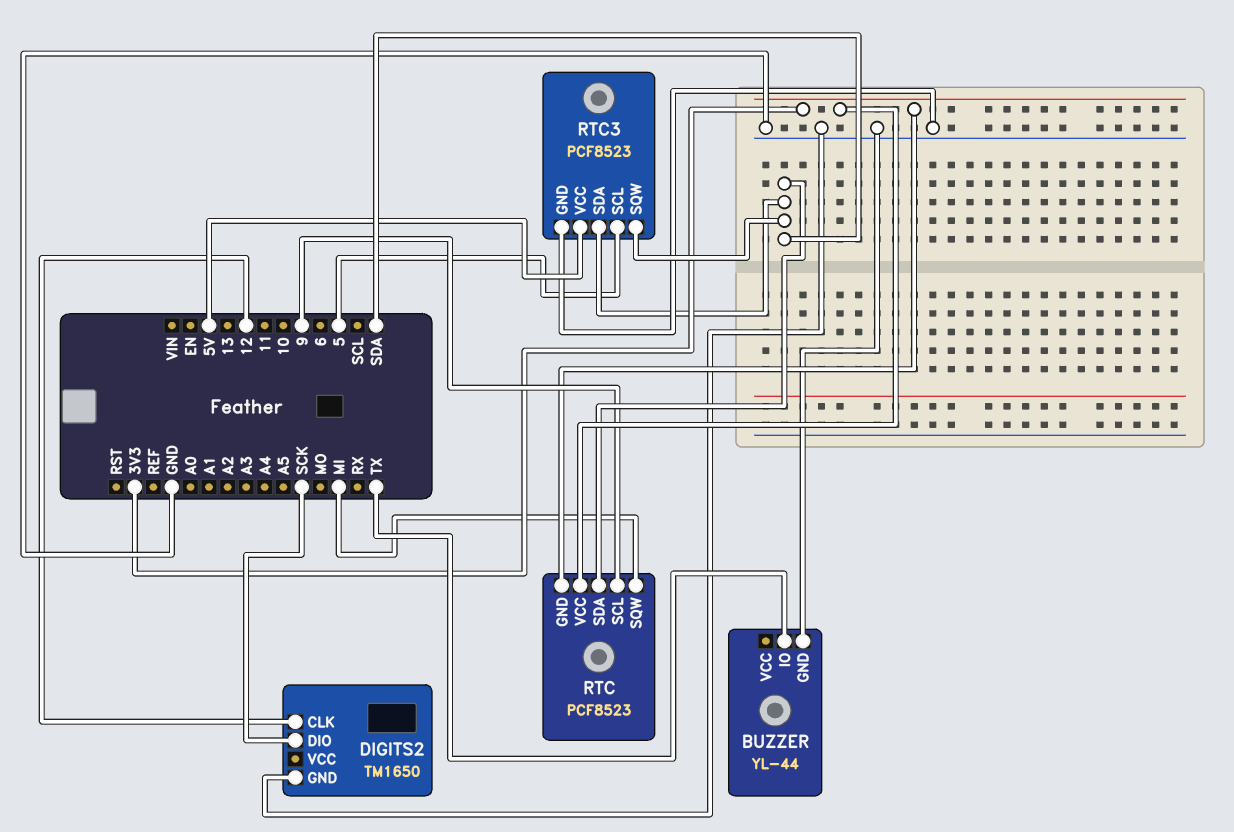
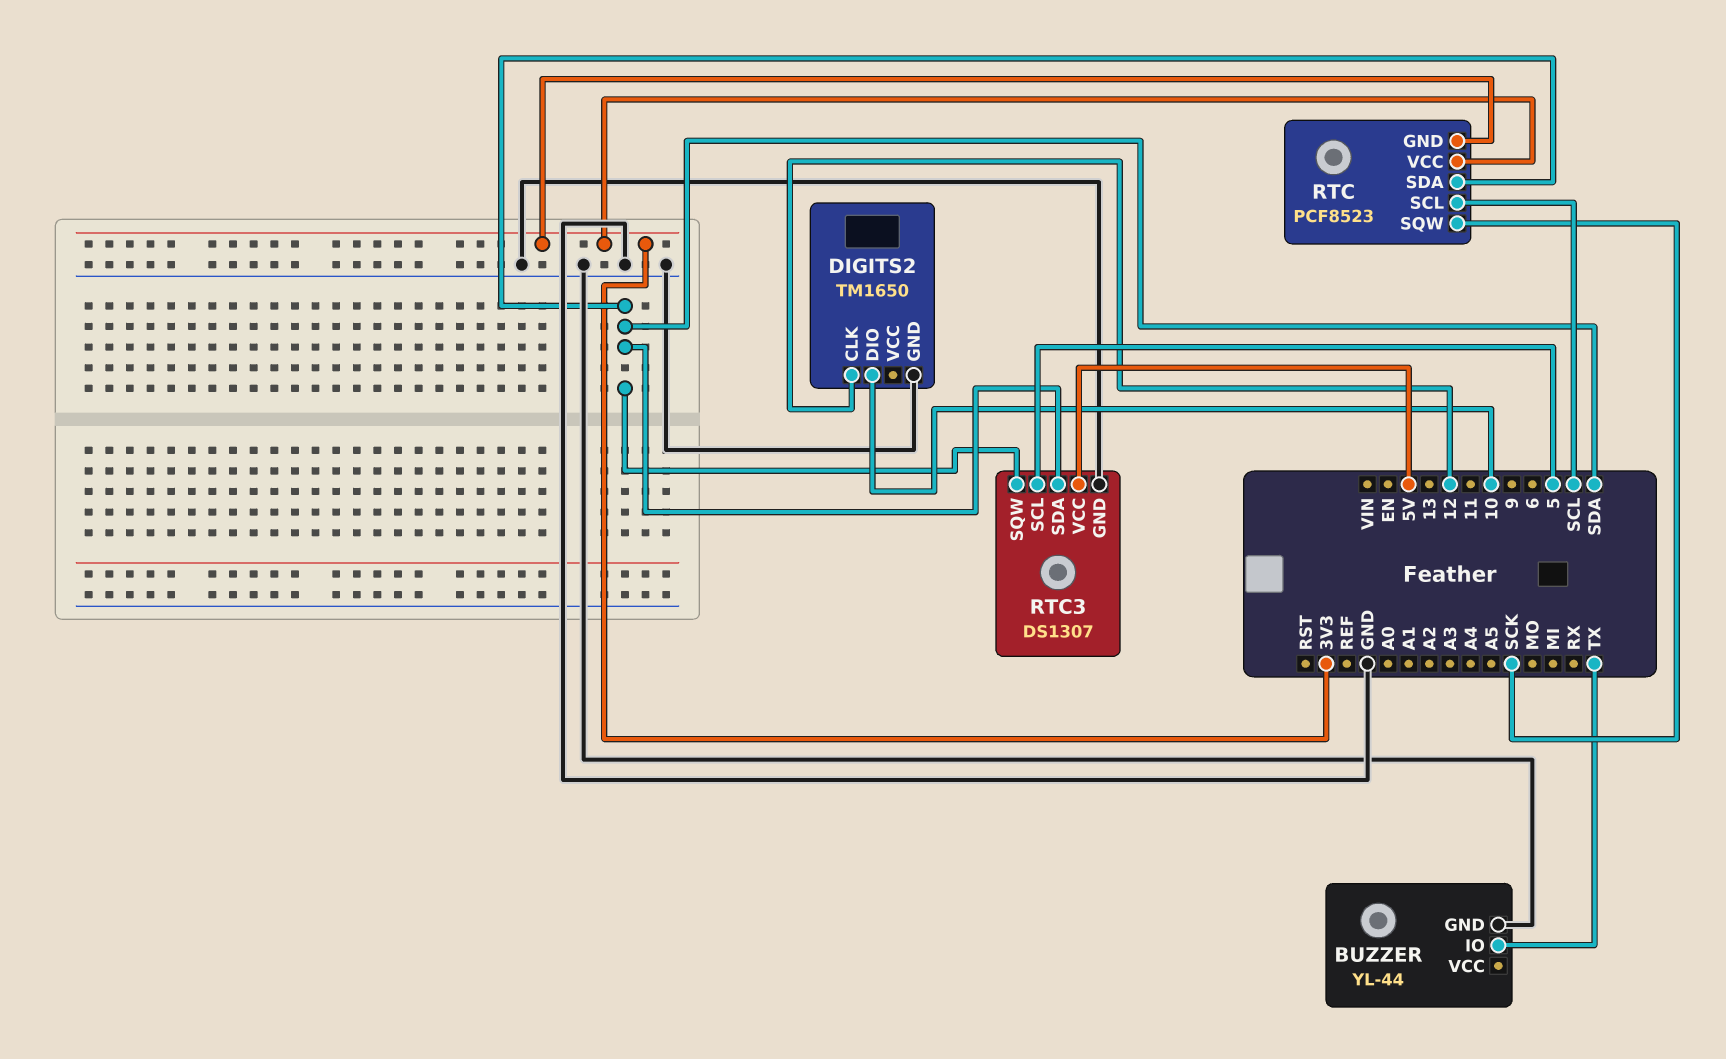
DIGITS2 pin DIO: SCK -> 10
RTC pin SCL: 9 -> SCL
RTC pin SQW: MI -> SCK
RTC3: PCF8523 -> DS1307

